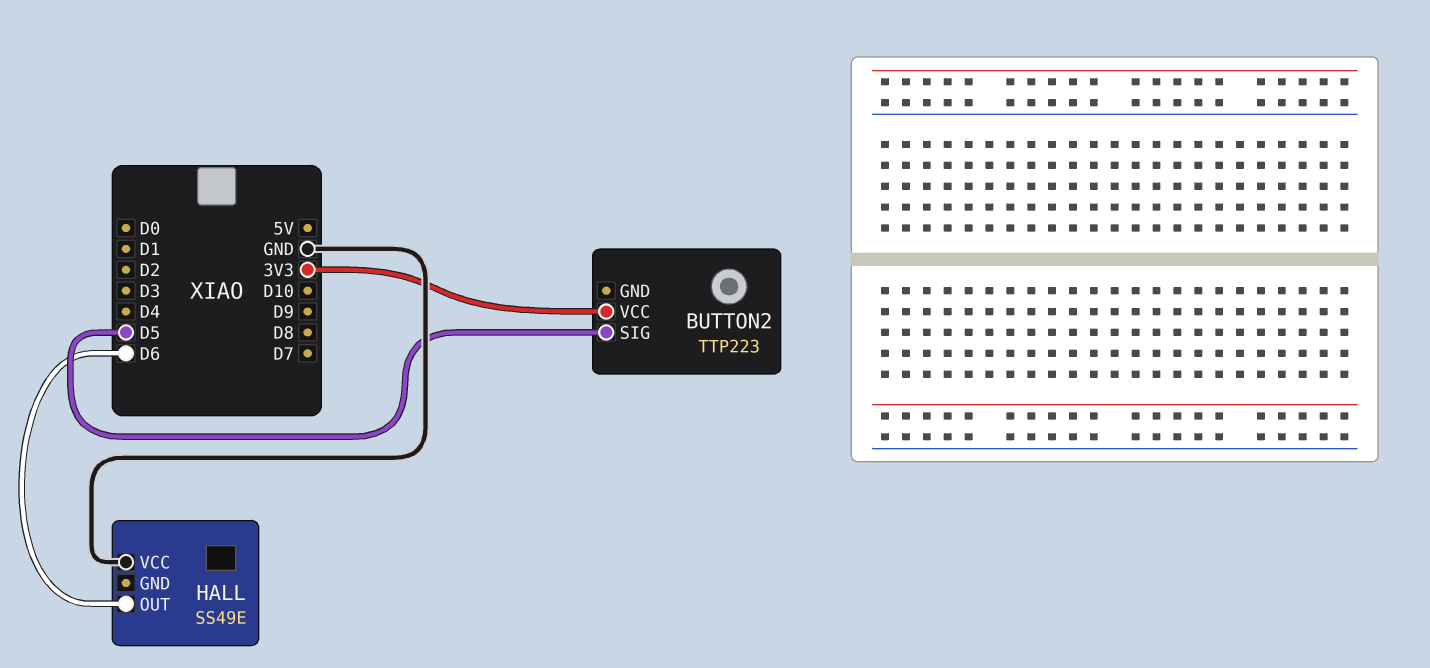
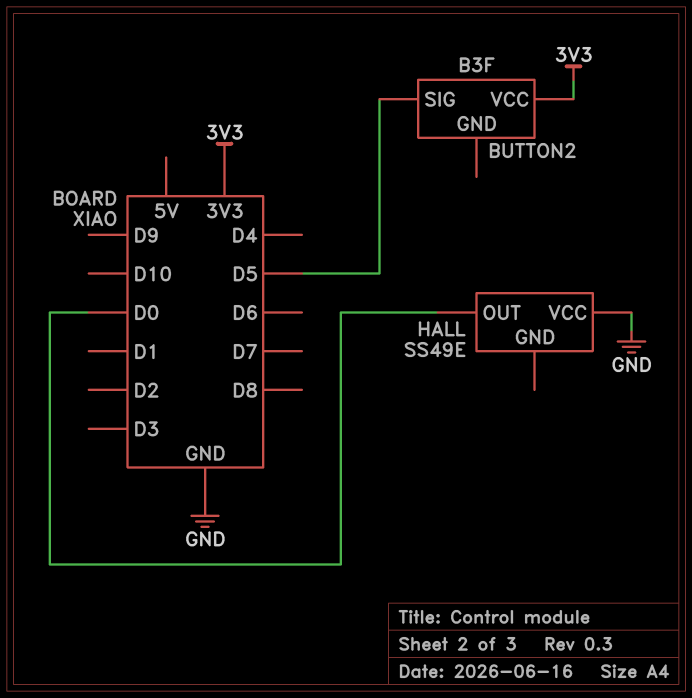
BUTTON2: TTP223 -> B3F
HALL pin OUT: D6 -> D0

